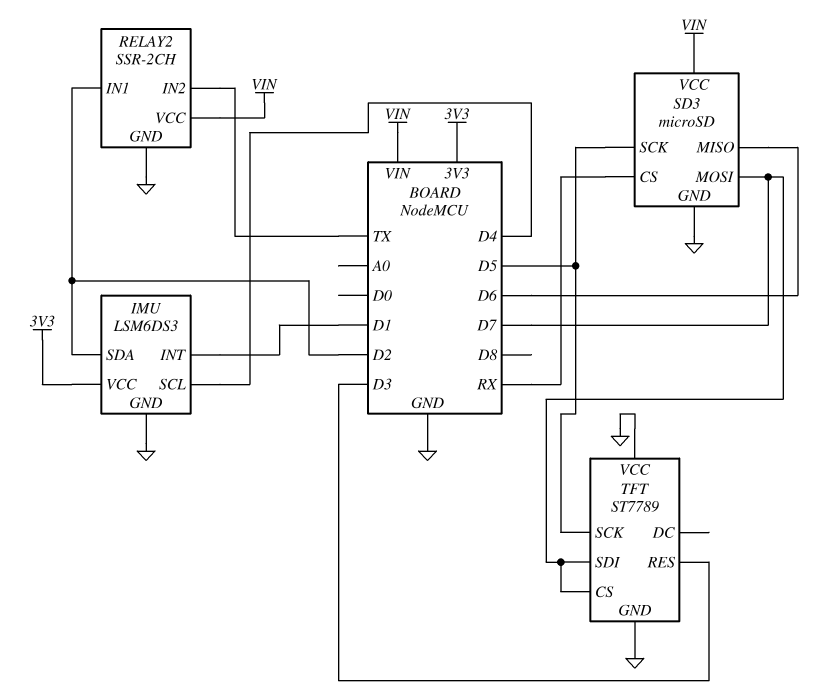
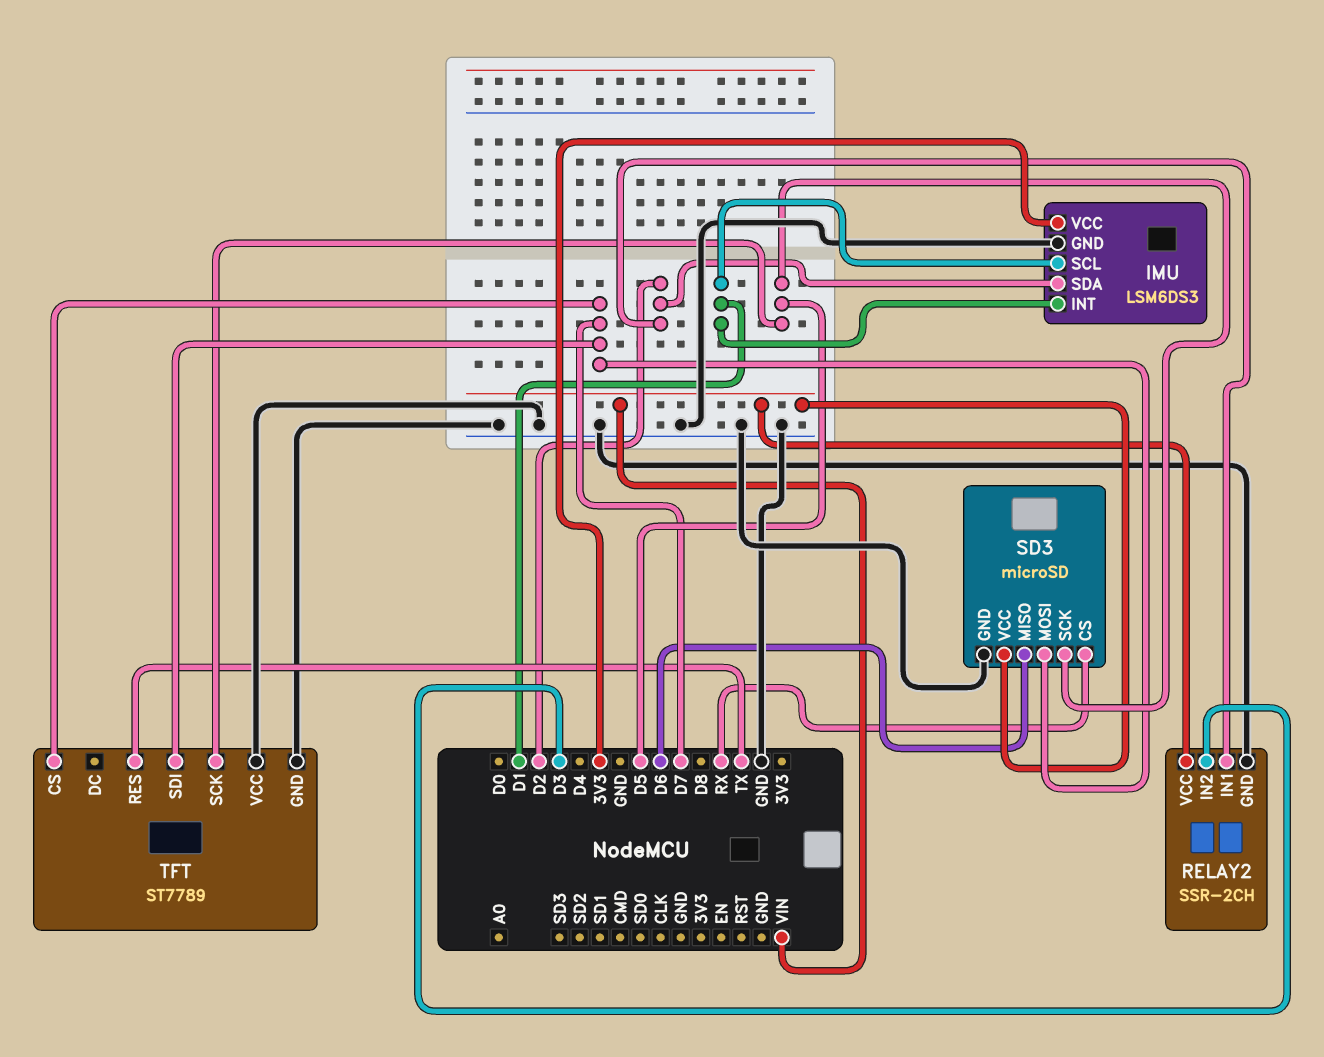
IMU pin SCL: D4 -> D1
RELAY2 pin IN2: TX -> D3
TFT pin RES: D3 -> TX

